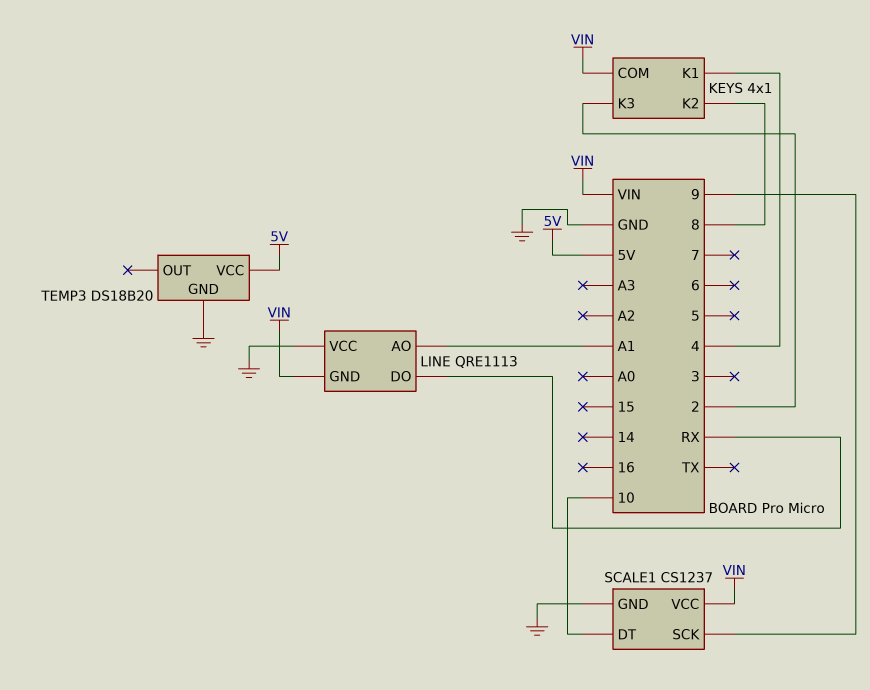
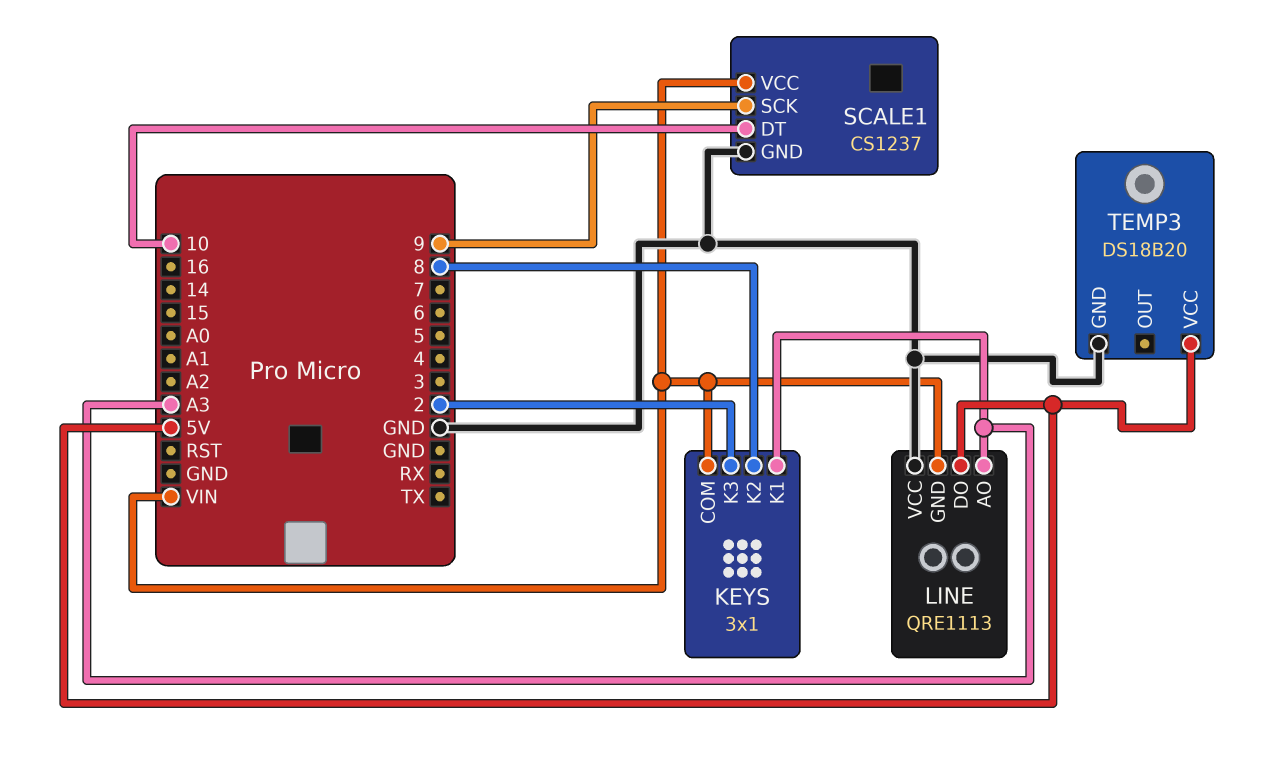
KEYS: 4x1 -> 3x1
KEYS pin K1: 4 -> A3
LINE pin AO: A1 -> A3
LINE pin DO: RX -> 5V

